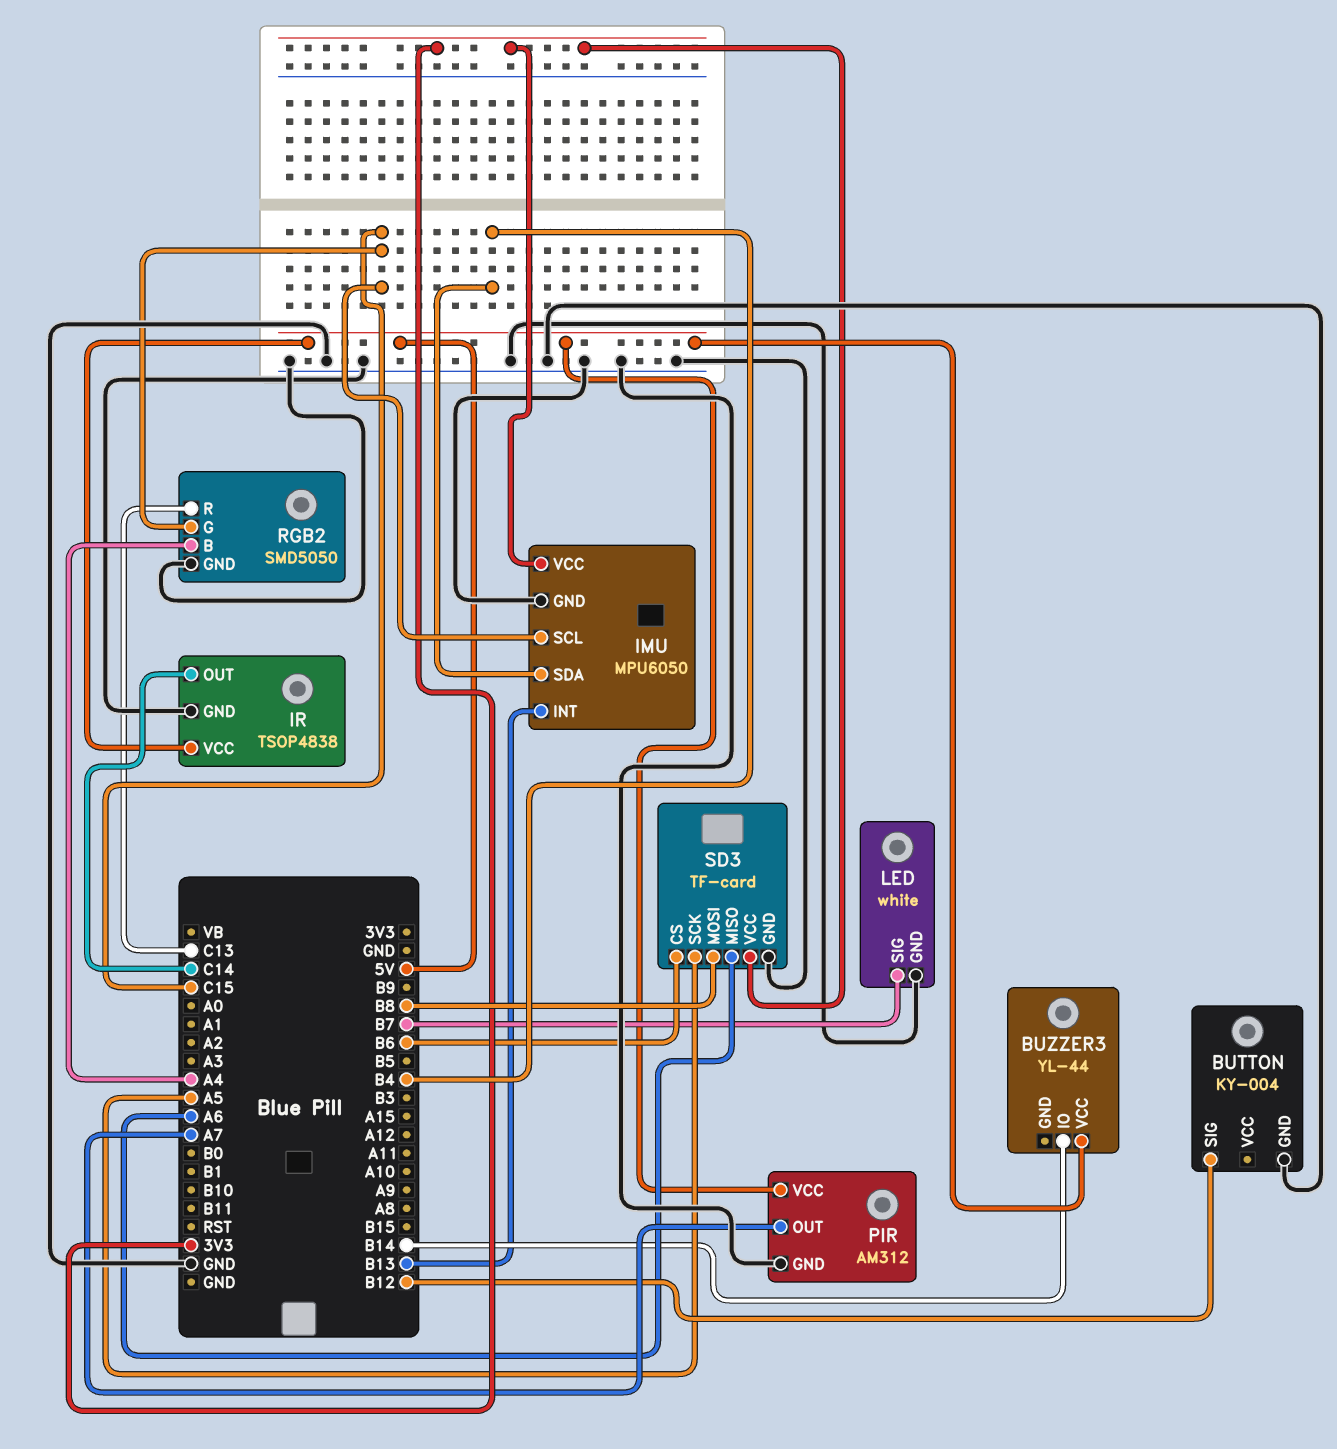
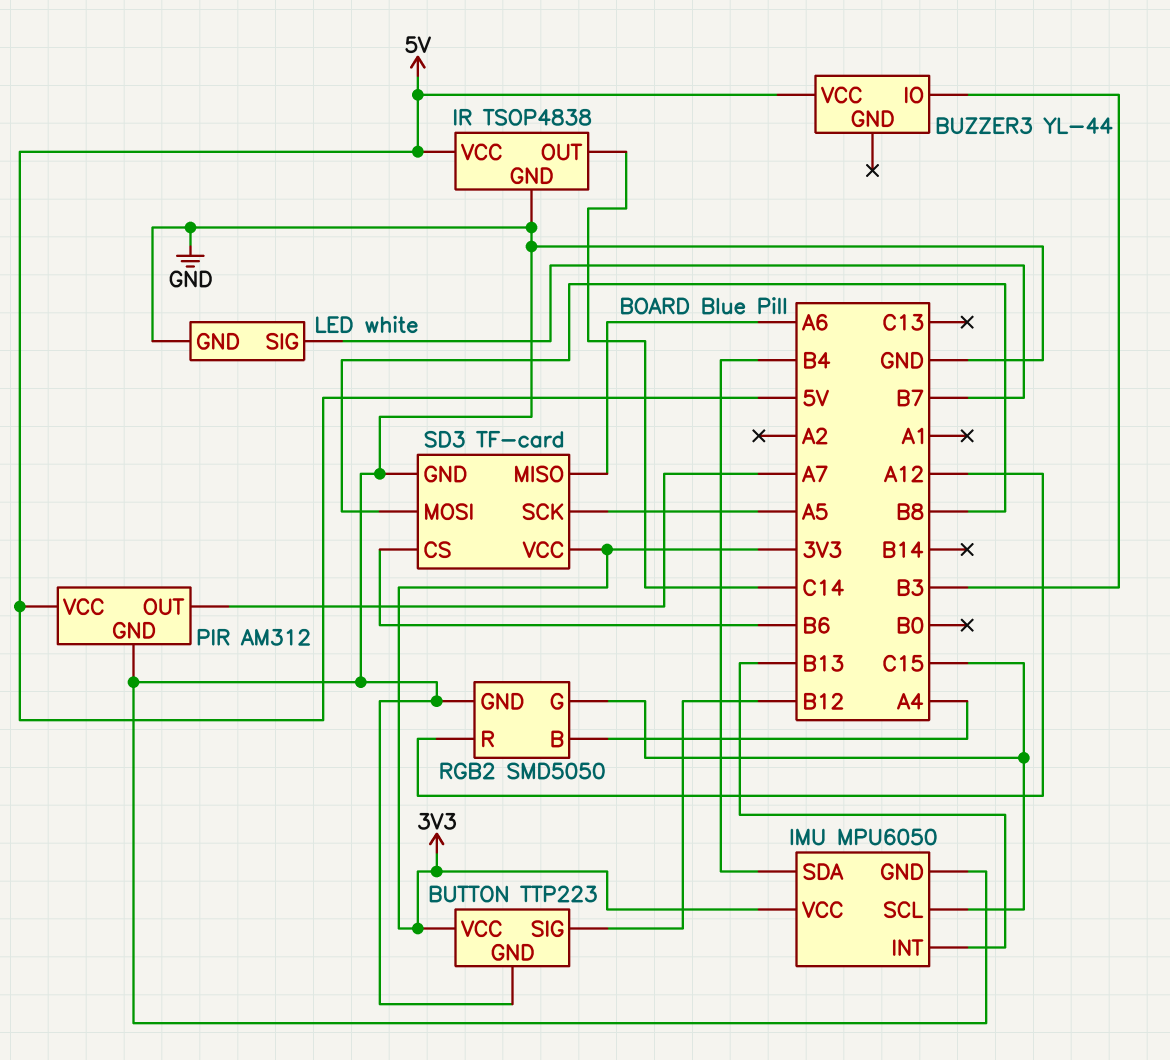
BUTTON: KY-004 -> TTP223
BUTTON pin VCC: none -> 3V3
BUZZER3 pin IO: B14 -> B3
RGB2 pin R: C13 -> A12

